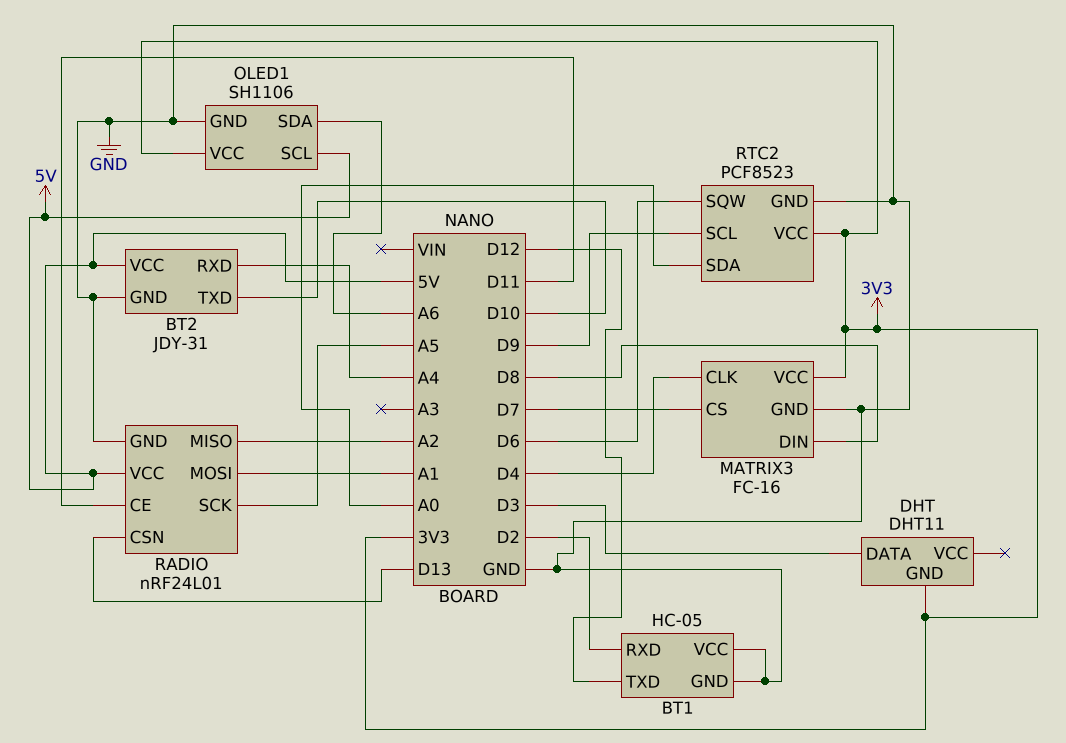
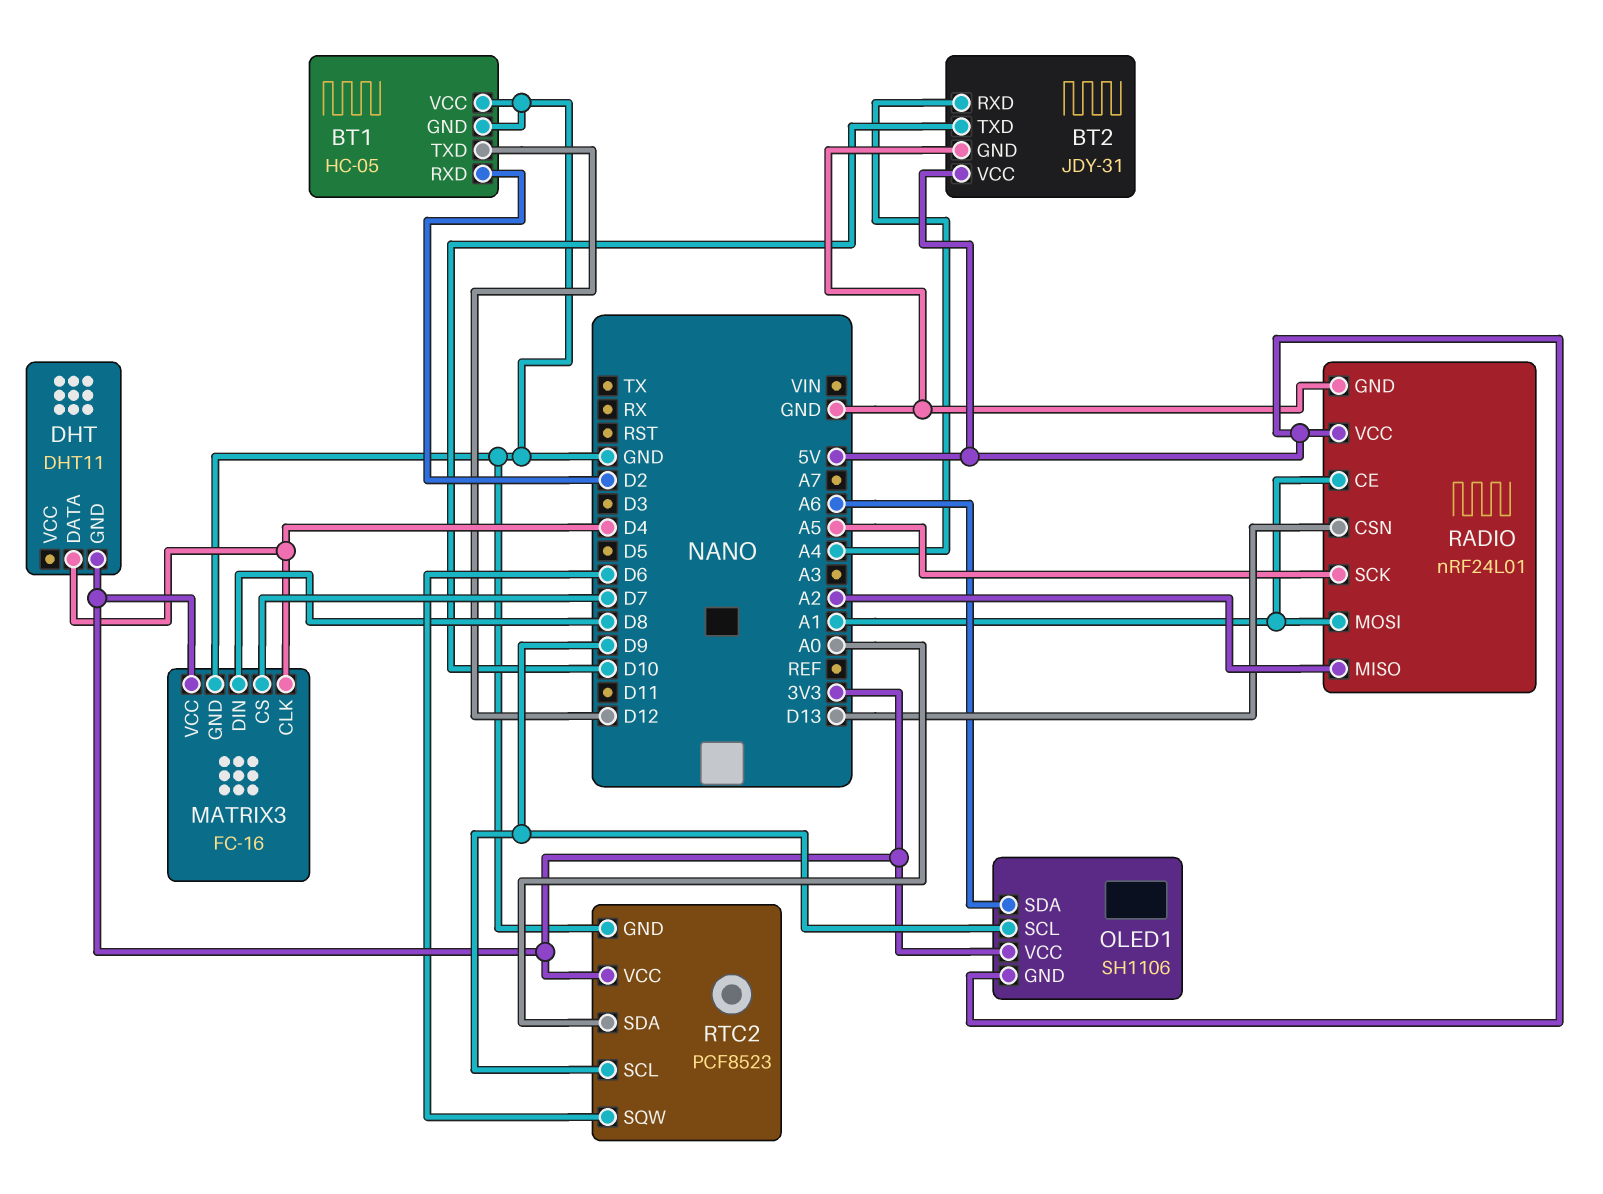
DHT pin DATA: D3 -> D4
OLED1 pin GND: GND -> 5V
OLED1 pin SCL: 5V -> D9
RADIO pin CE: D11 -> A1

